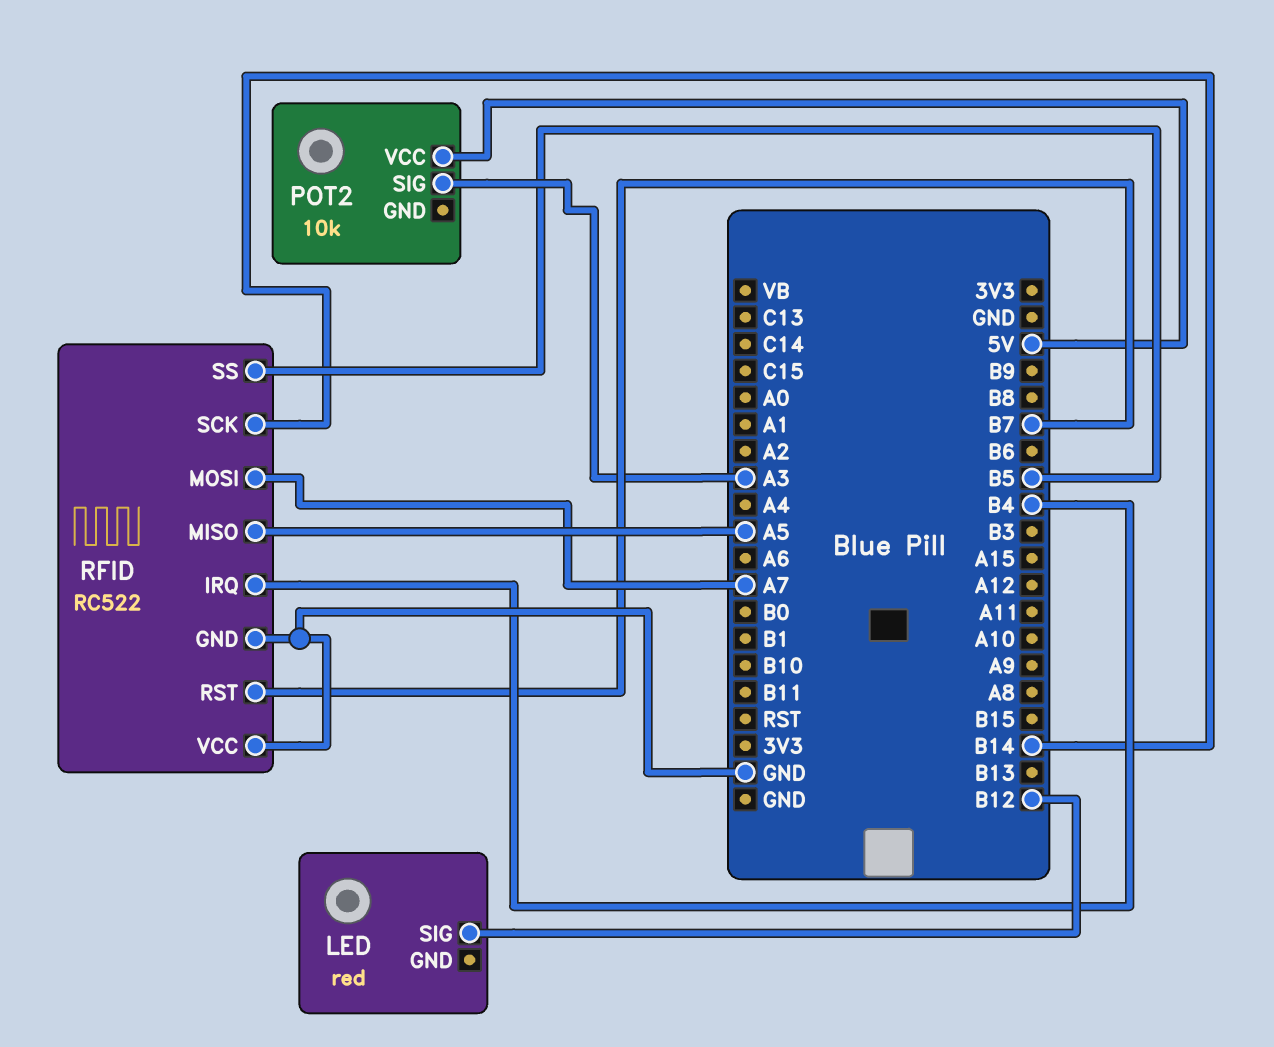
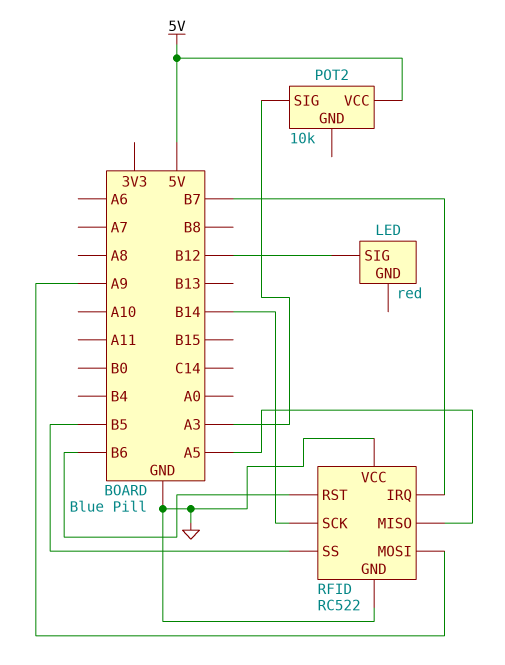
RFID pin IRQ: B4 -> B7
RFID pin MOSI: A7 -> A9
RFID pin RST: B7 -> B6

